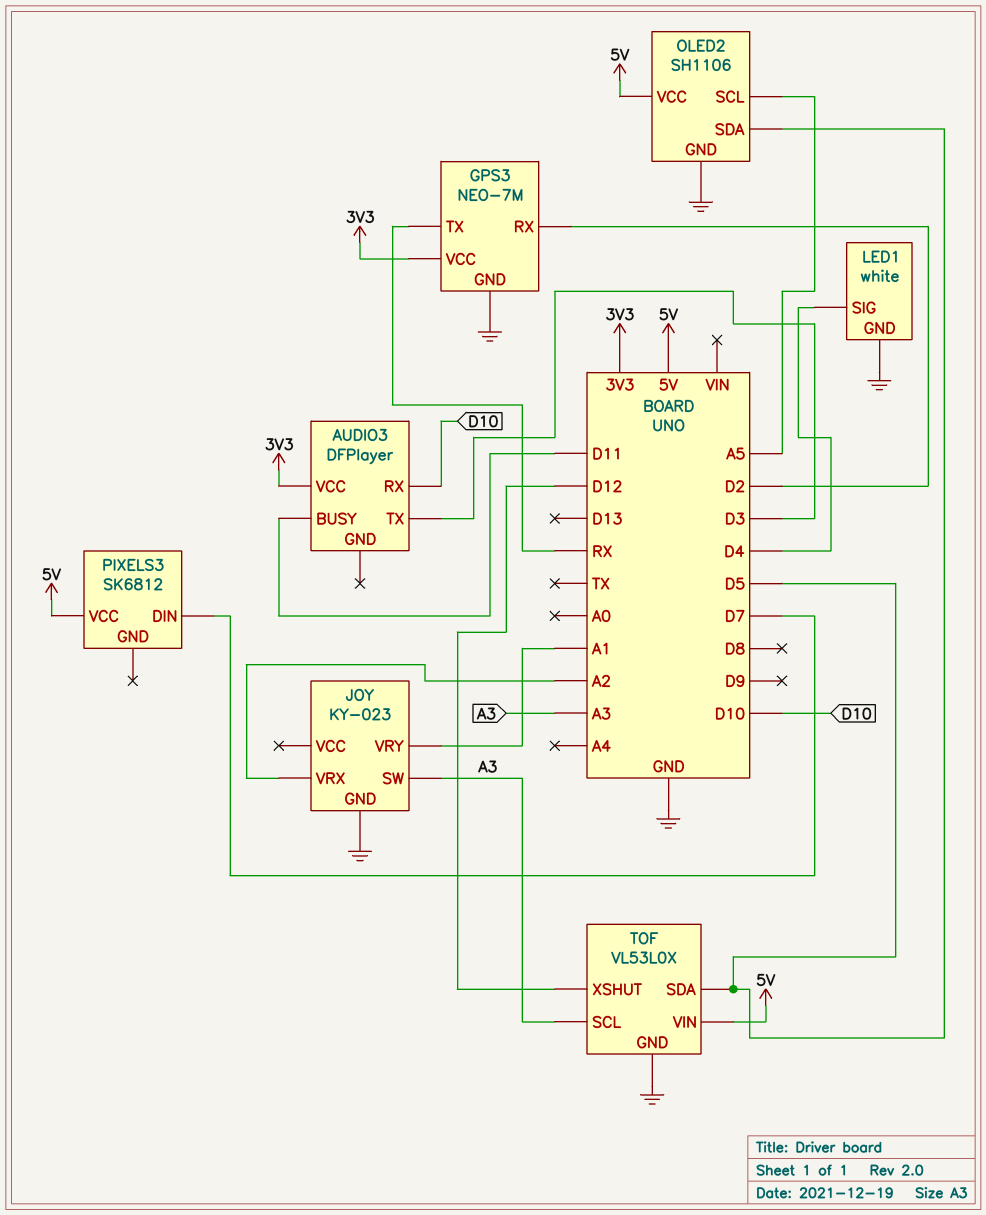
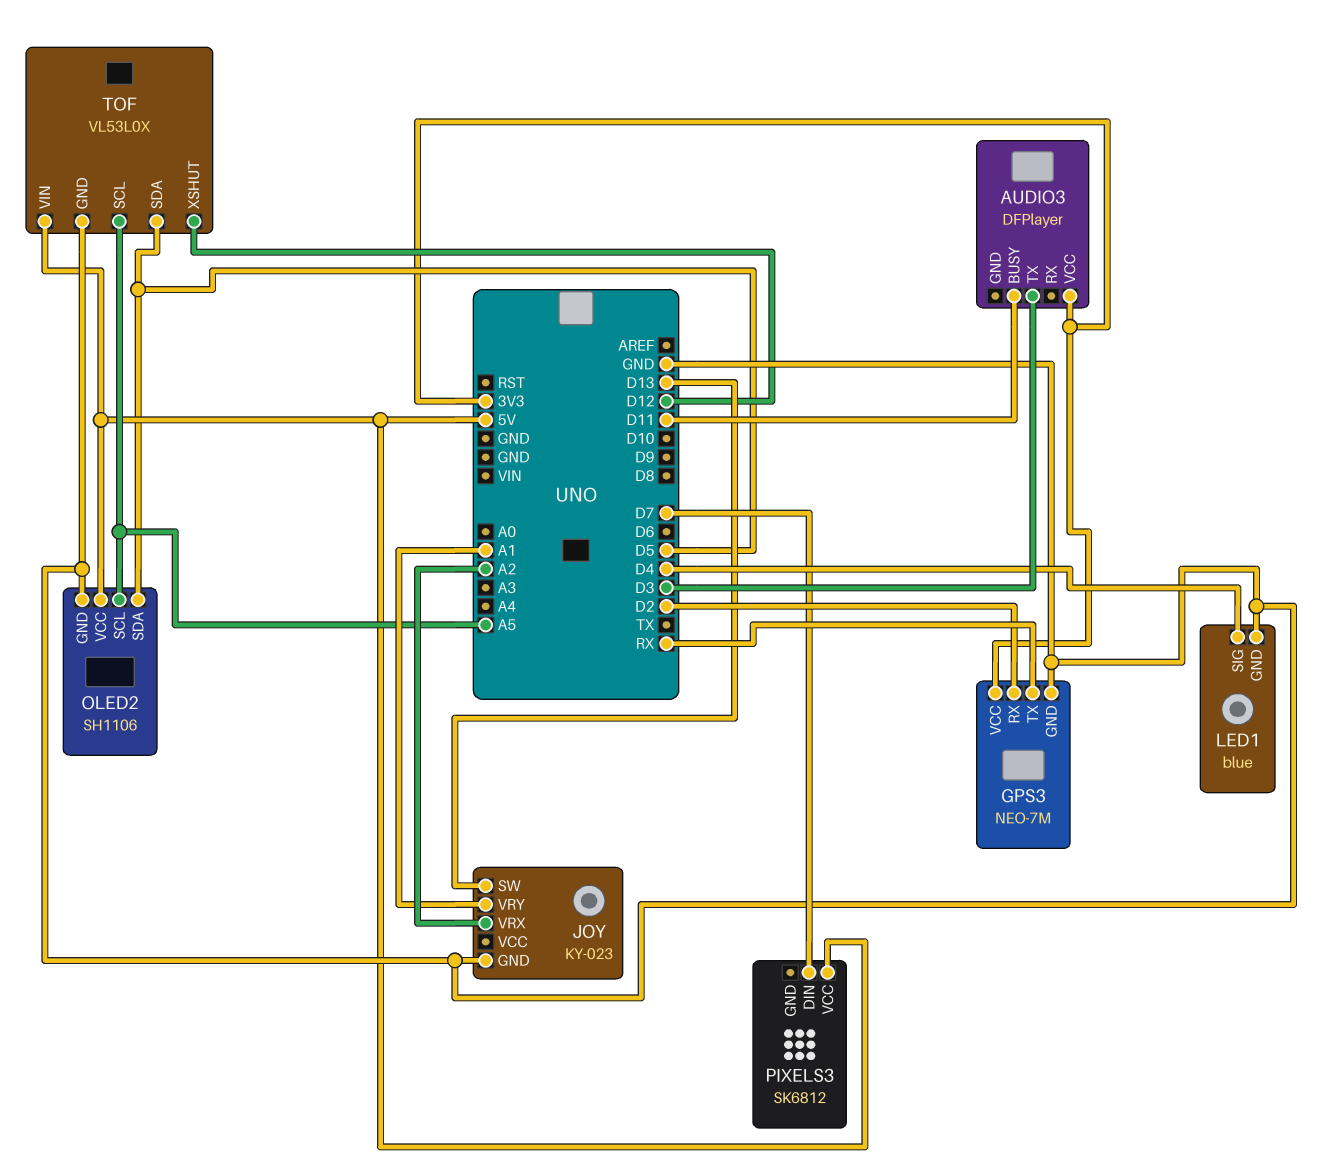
AUDIO3 pin RX: D10 -> none
JOY pin SW: A3 -> D13
LED1: white -> blue
TOF pin SCL: A3 -> A5

